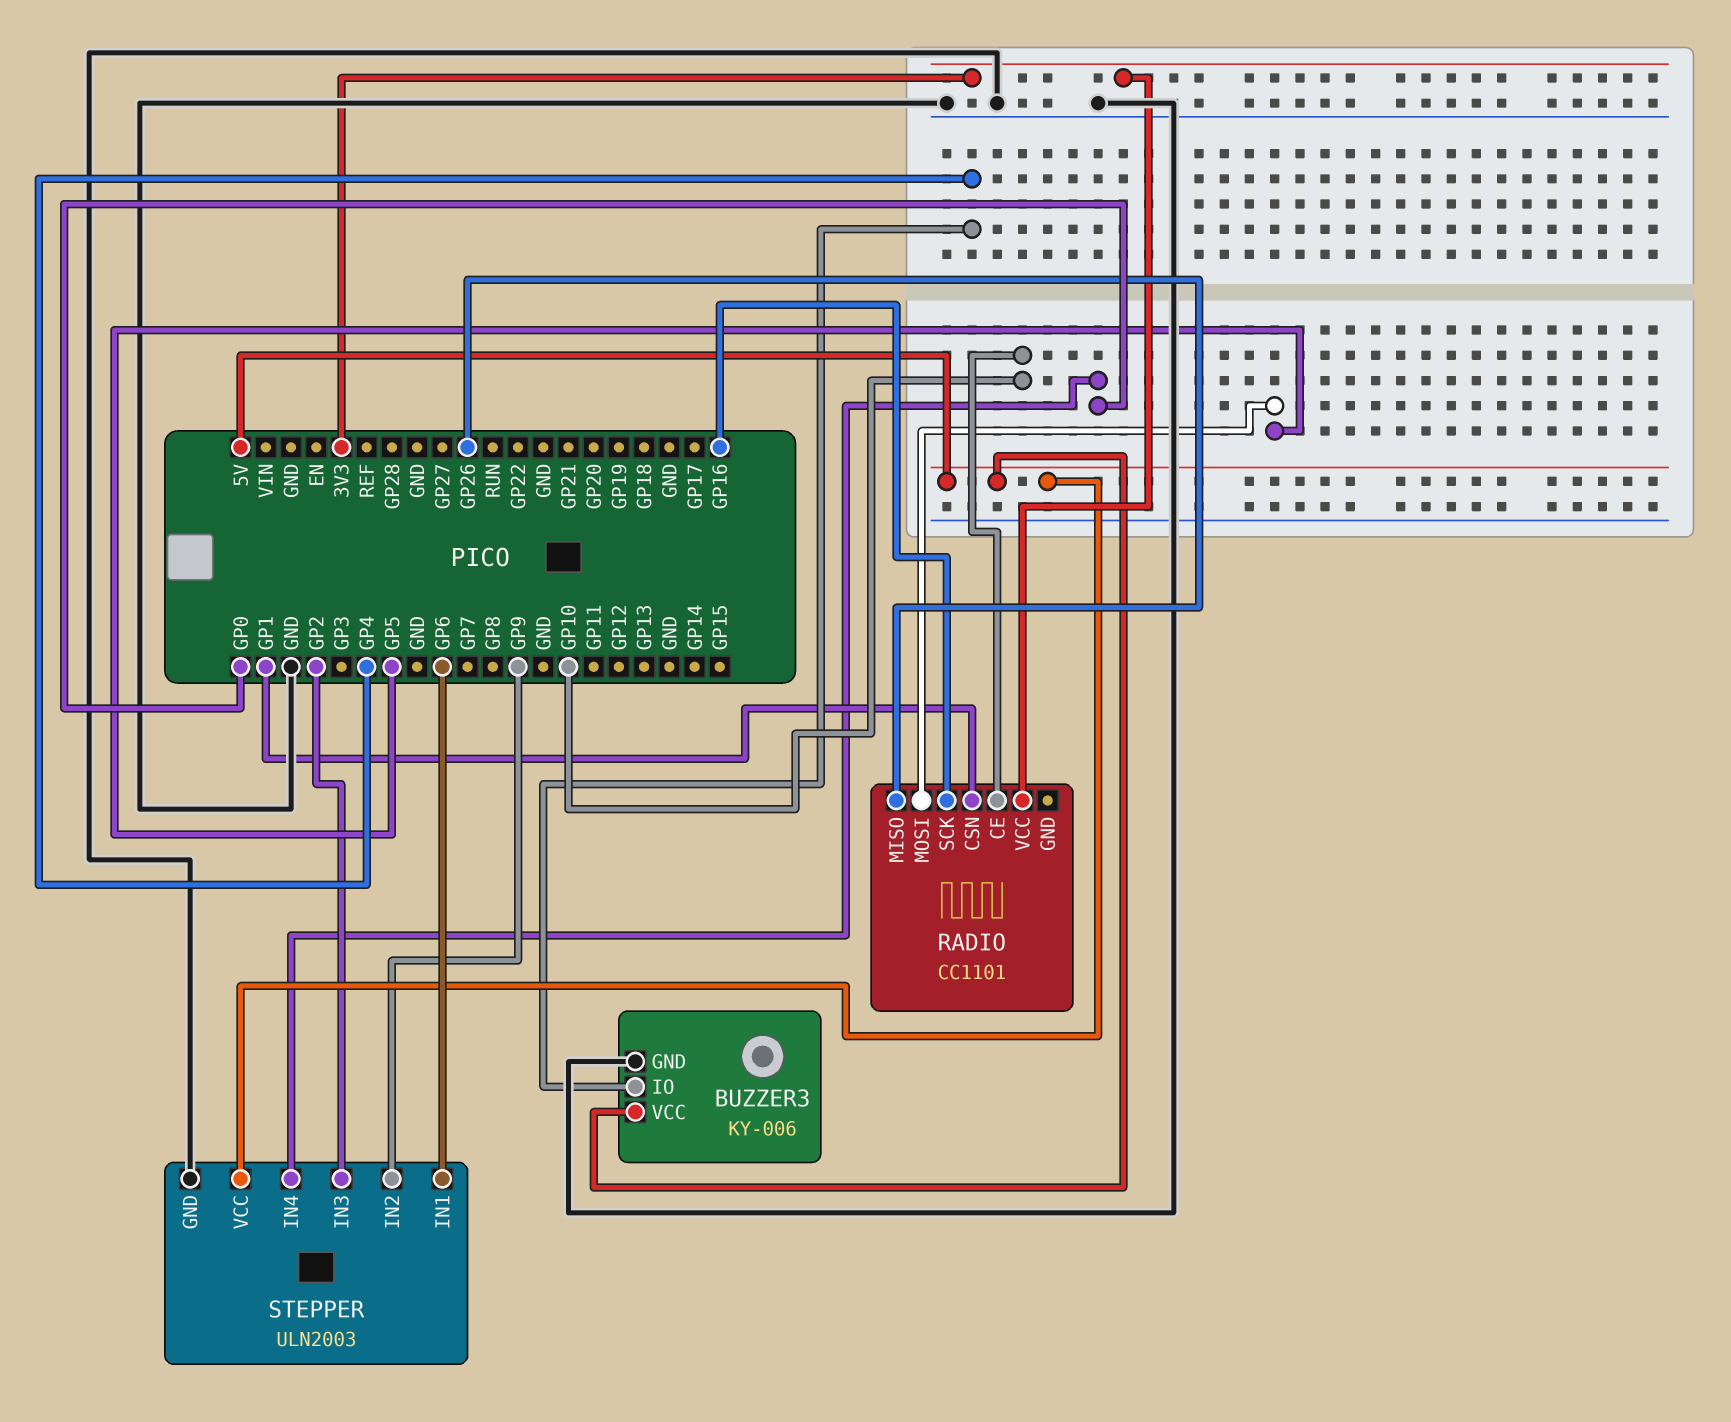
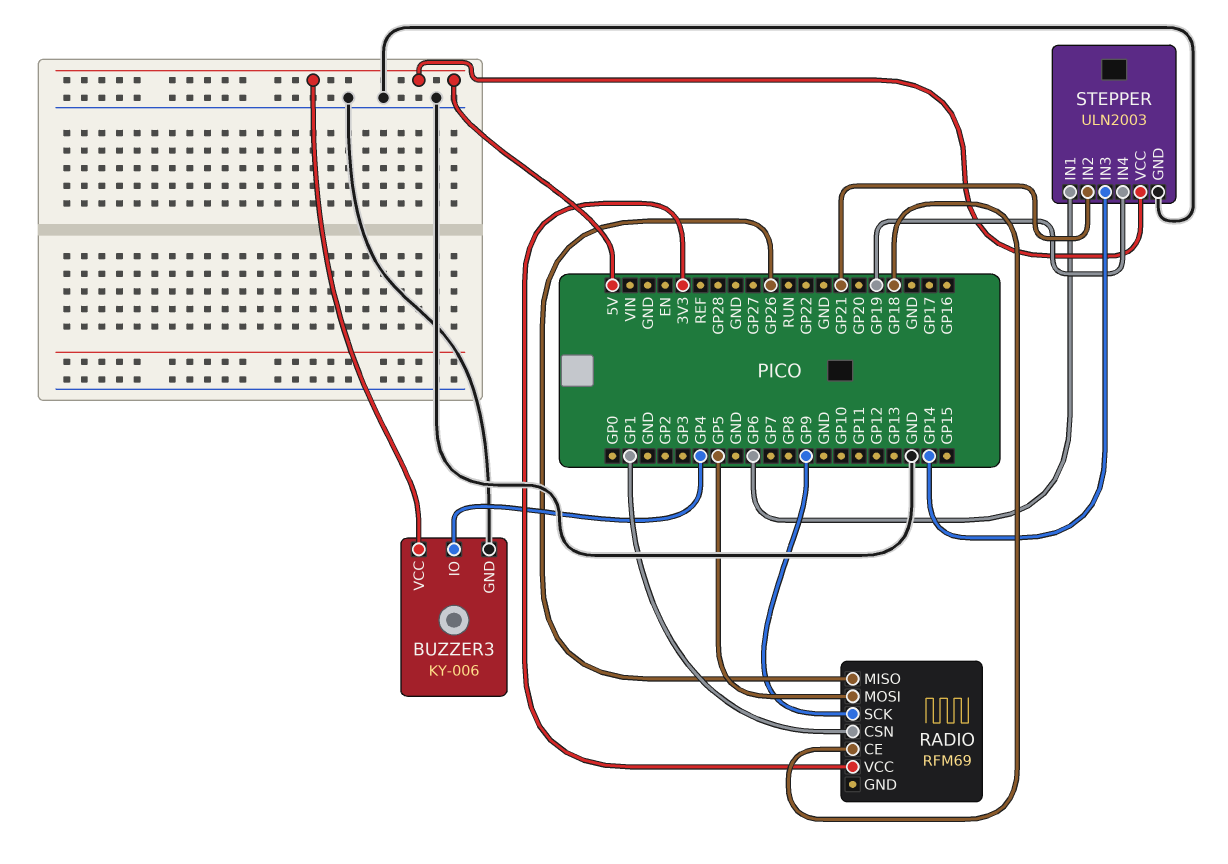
RADIO: CC1101 -> RFM69
RADIO pin CE: GP10 -> GP18
RADIO pin SCK: GP16 -> GP9
STEPPER pin IN2: GP9 -> GP21
STEPPER pin IN3: GP2 -> GP14
STEPPER pin IN4: GP0 -> GP19

